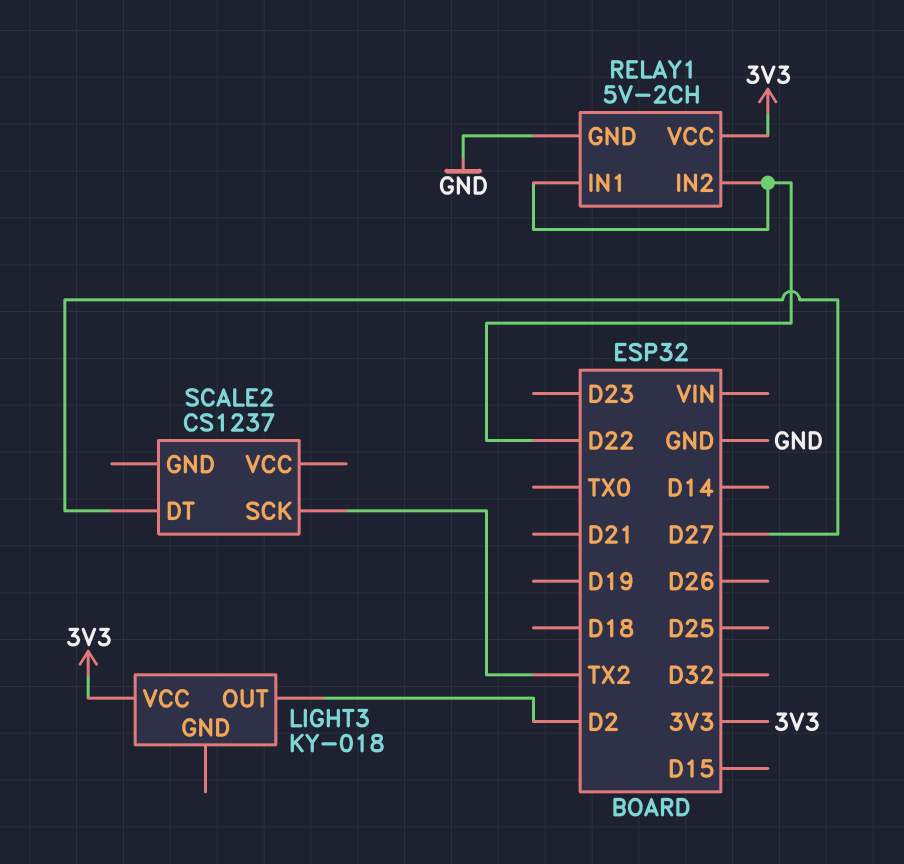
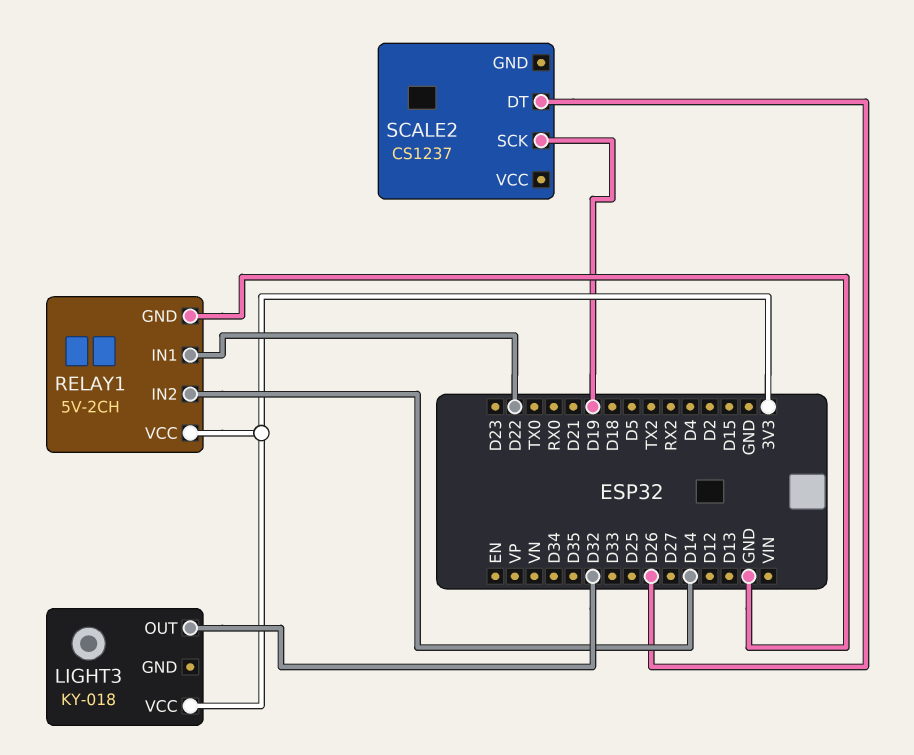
LIGHT3 pin OUT: D2 -> D32
RELAY1 pin IN2: D22 -> D14
SCALE2 pin DT: D27 -> D26
SCALE2 pin SCK: TX2 -> D19

